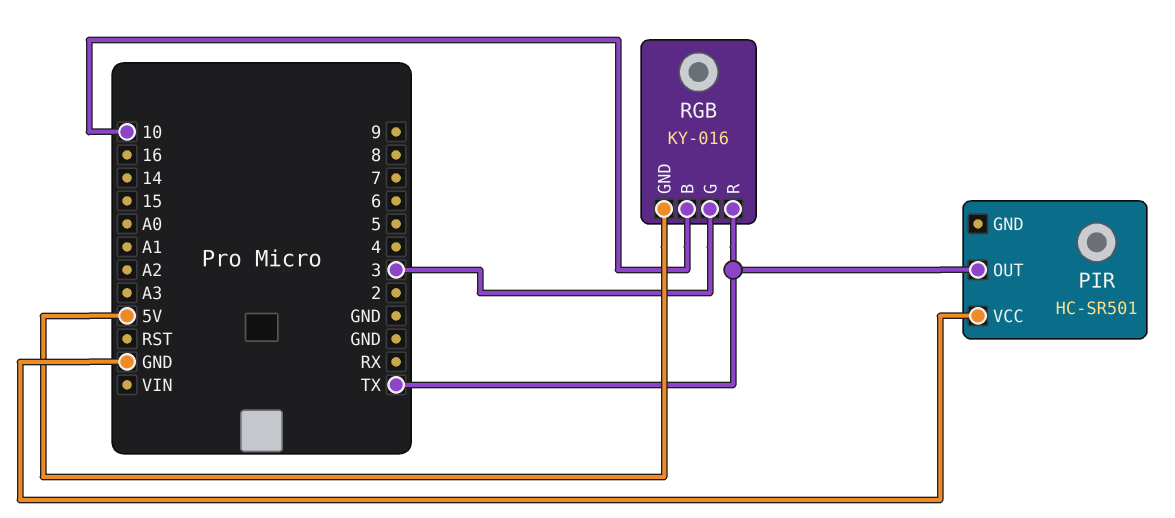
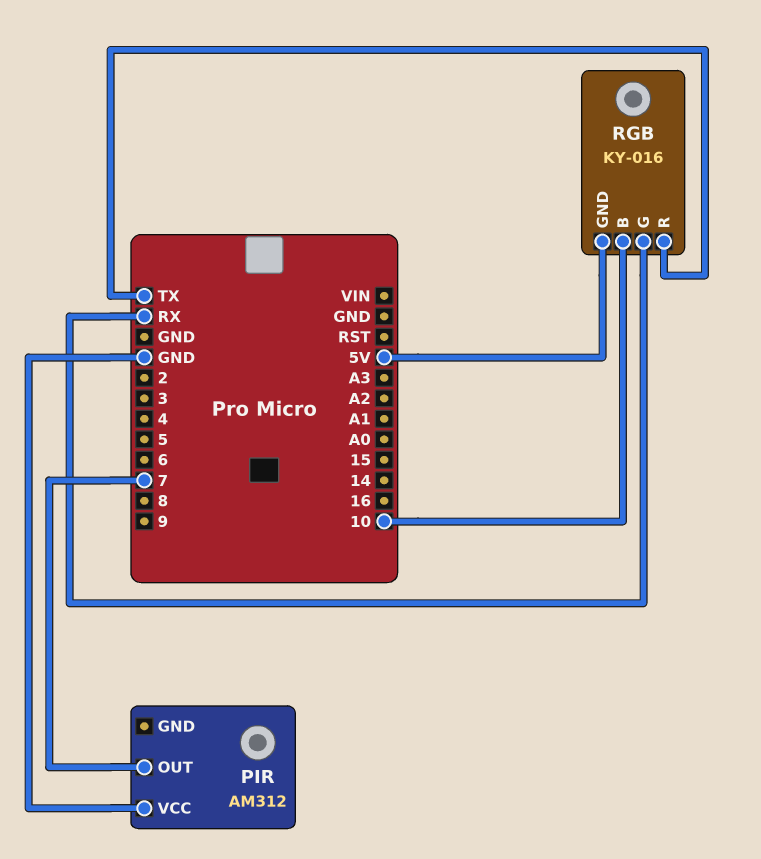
PIR: HC-SR501 -> AM312
PIR pin OUT: TX -> 7
RGB pin G: 3 -> RX

